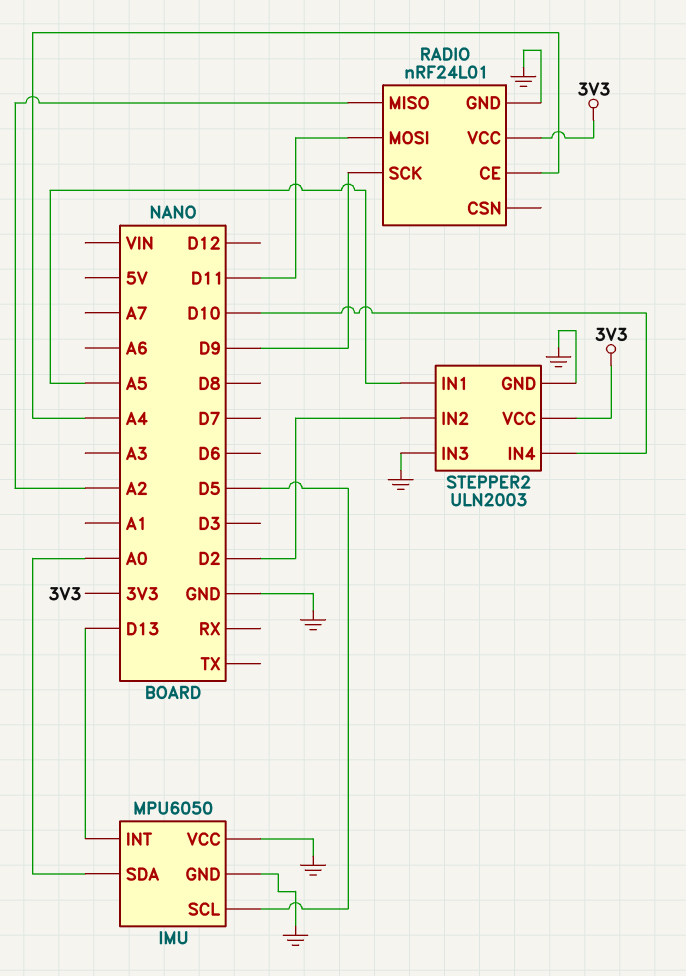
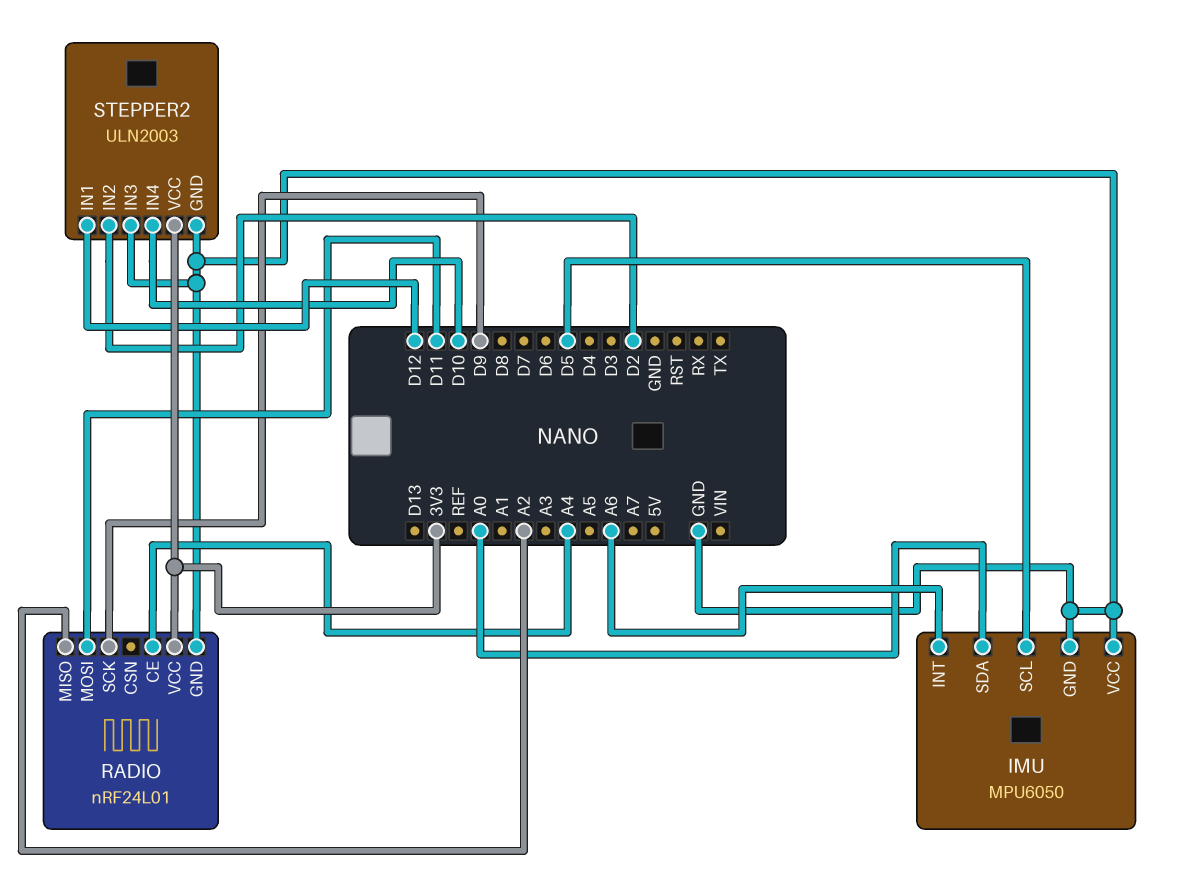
IMU pin INT: D13 -> A6
STEPPER2 pin IN1: A5 -> D12

